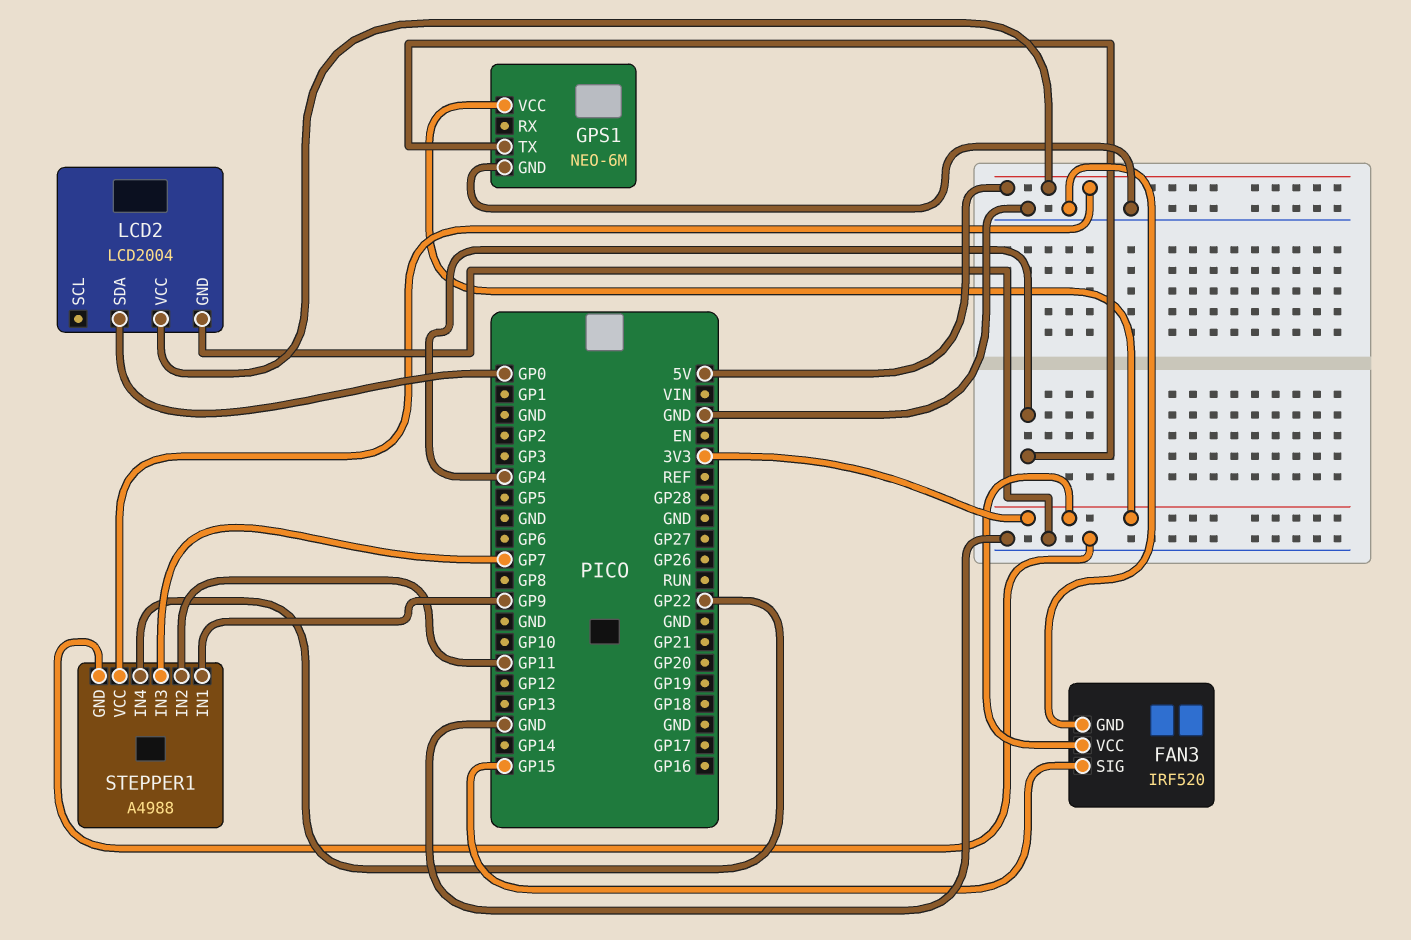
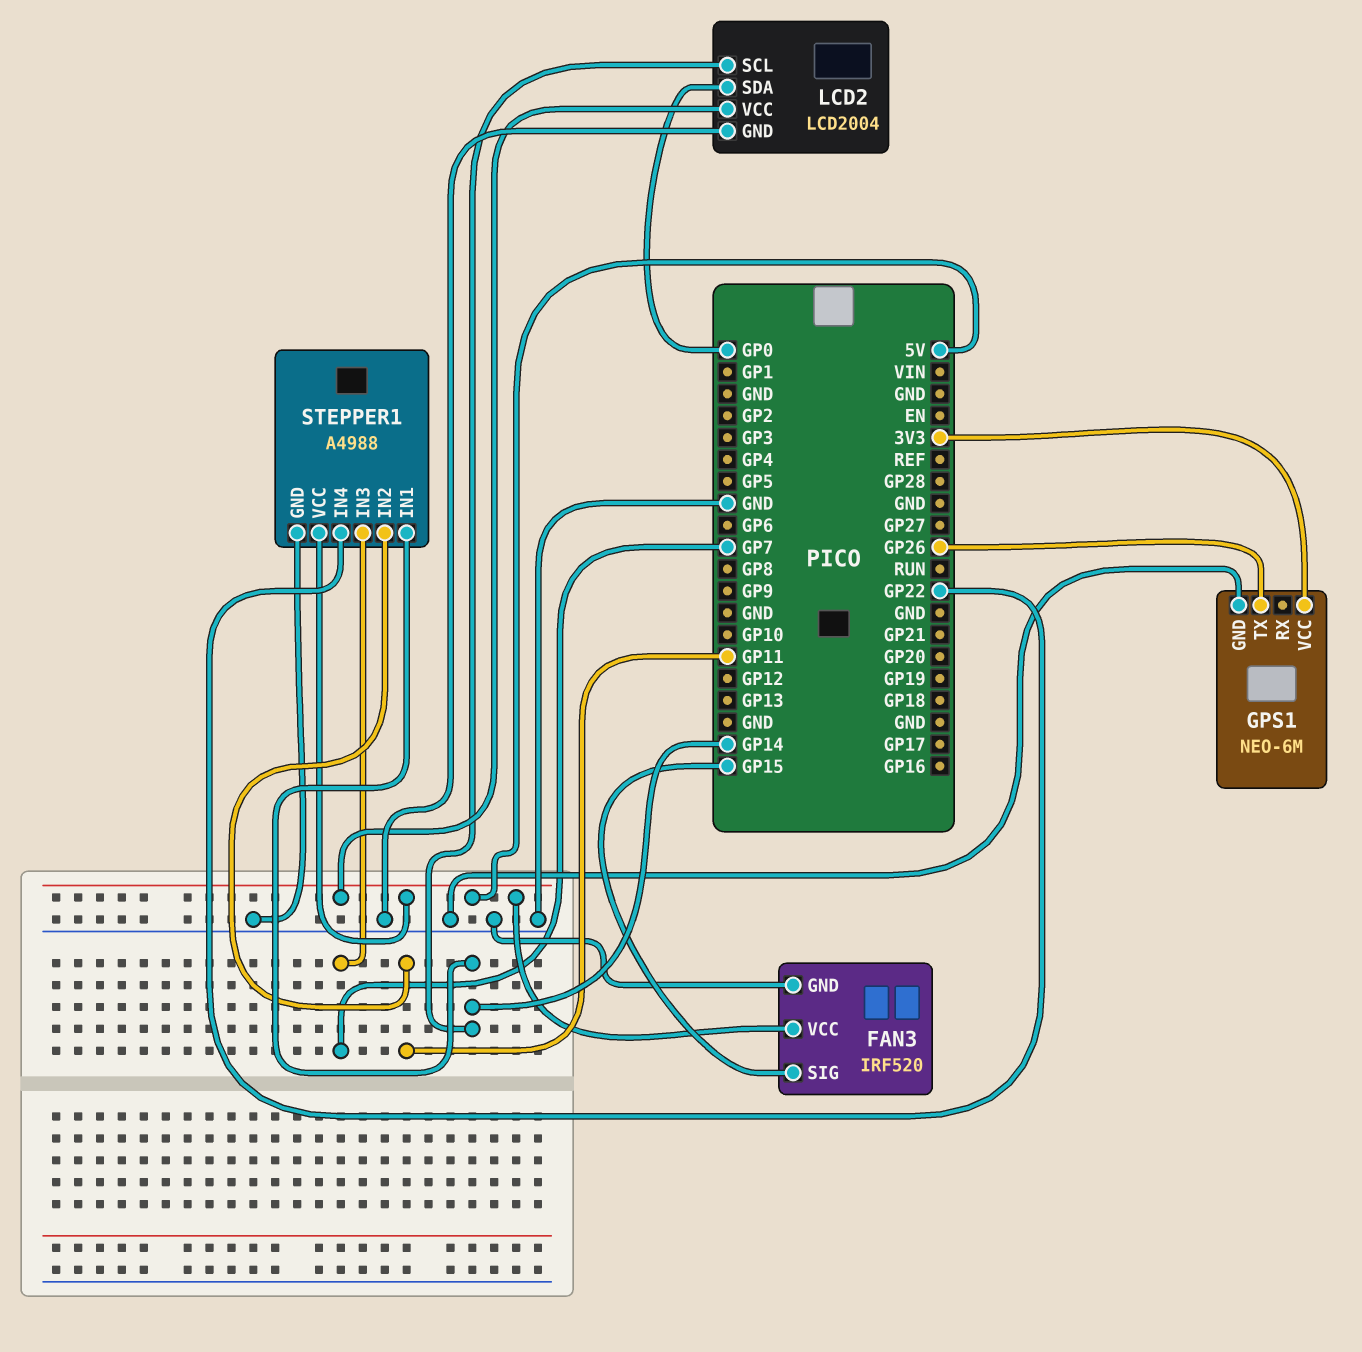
FAN3 pin VCC: 3V3 -> 5V
GPS1 pin TX: GP4 -> GP26
LCD2 pin SCL: none -> GP14
STEPPER1 pin IN1: GP9 -> GP14

